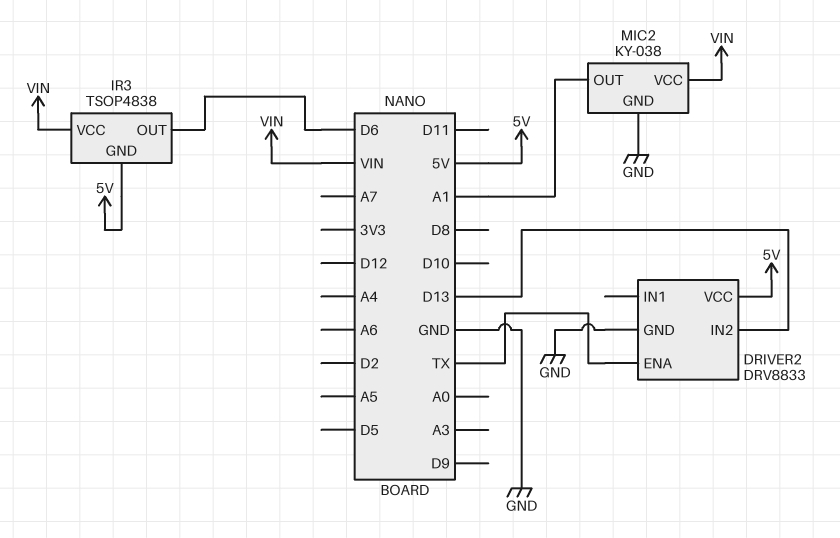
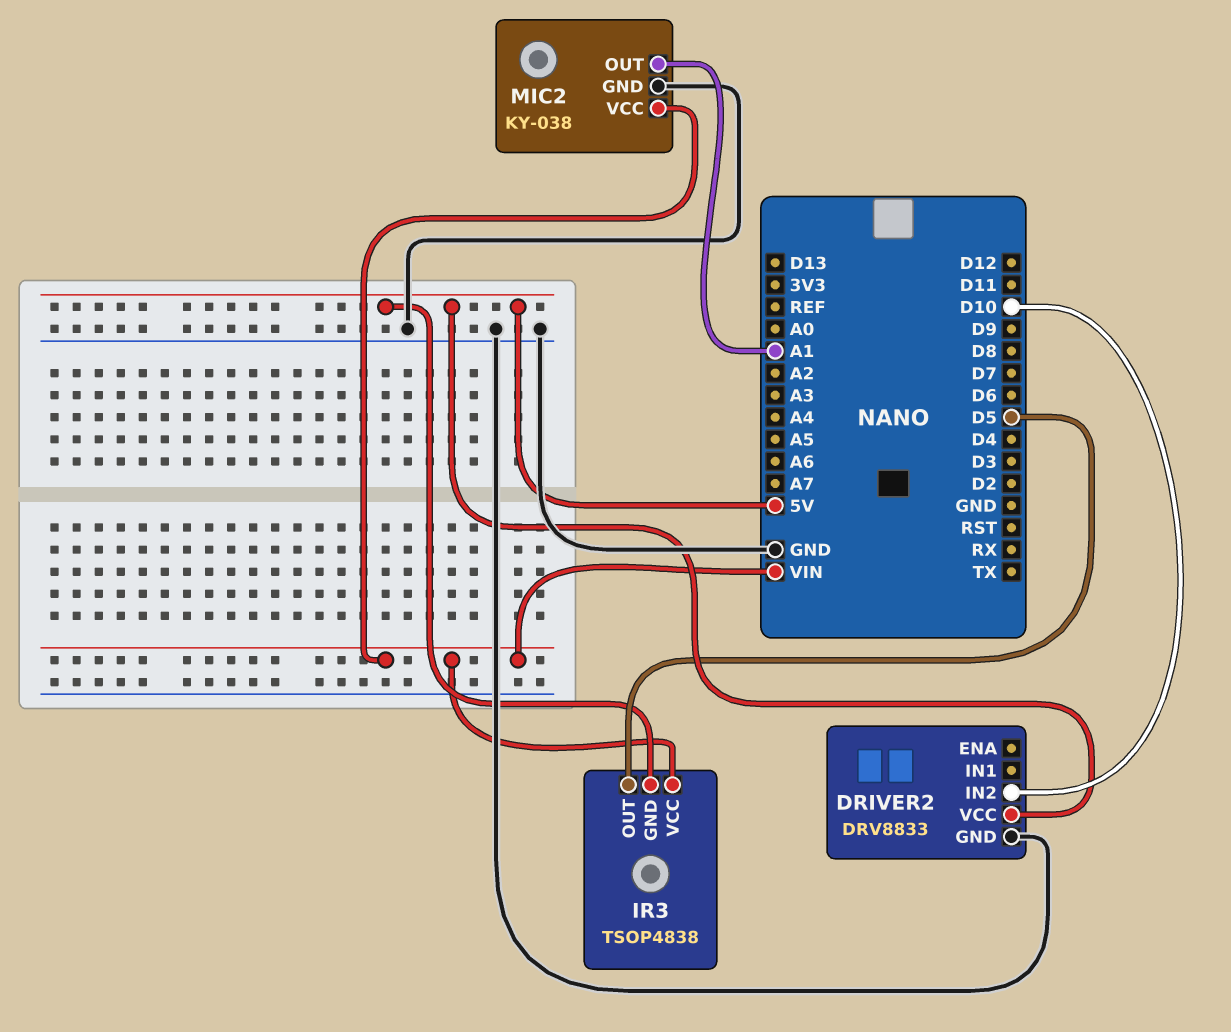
DRIVER2 pin ENA: TX -> none
DRIVER2 pin IN2: D13 -> D10
IR3 pin OUT: D6 -> D5

